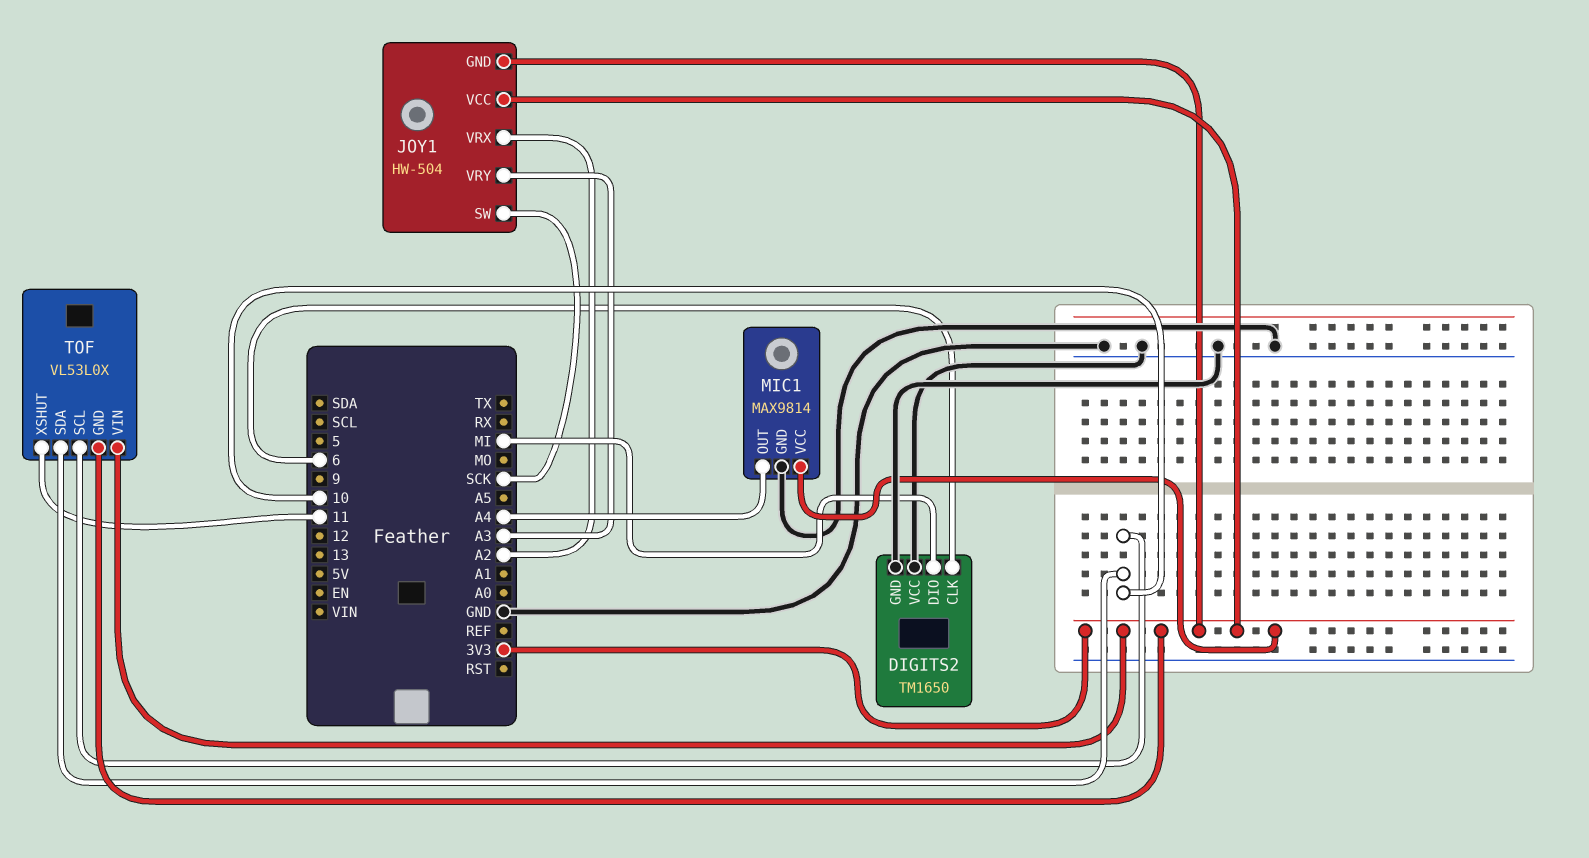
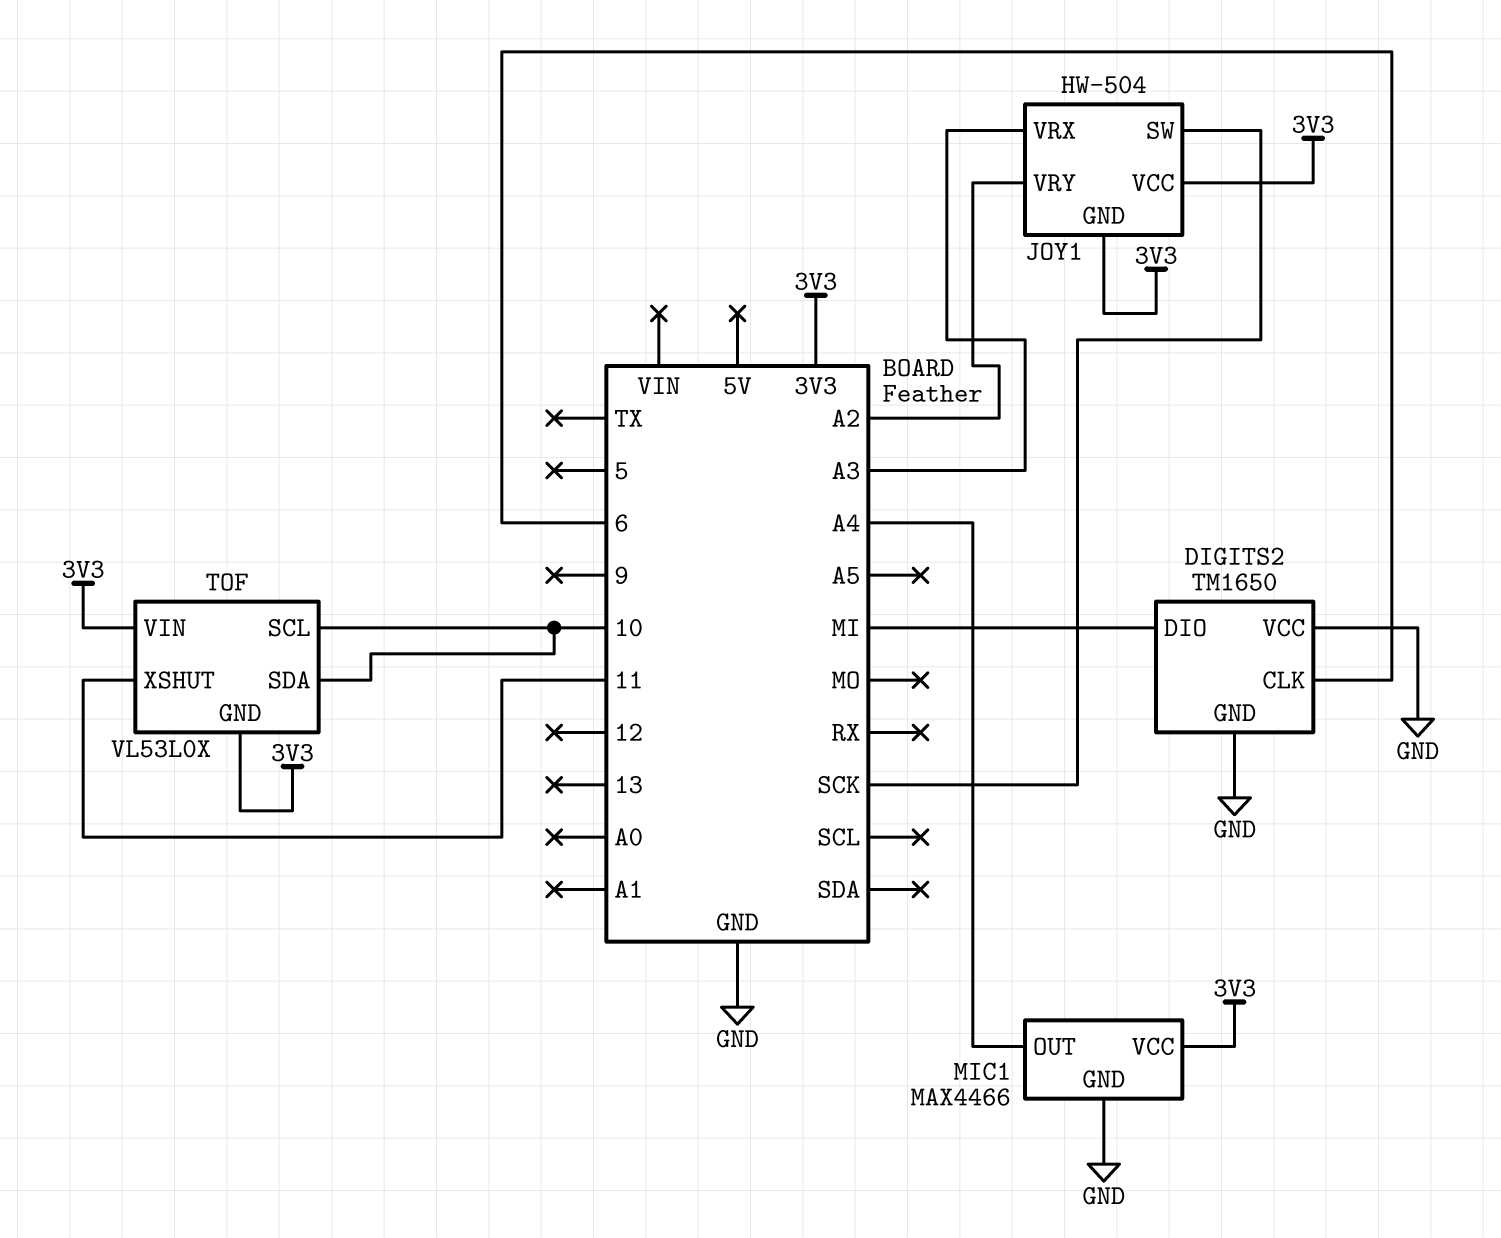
JOY1 pin VRX: A2 -> A3
JOY1 pin VRY: A3 -> A2
MIC1: MAX9814 -> MAX4466

